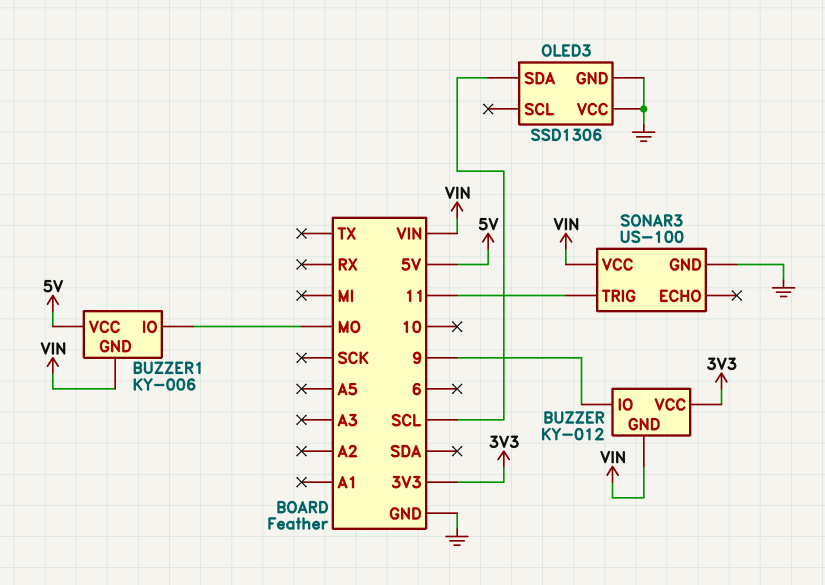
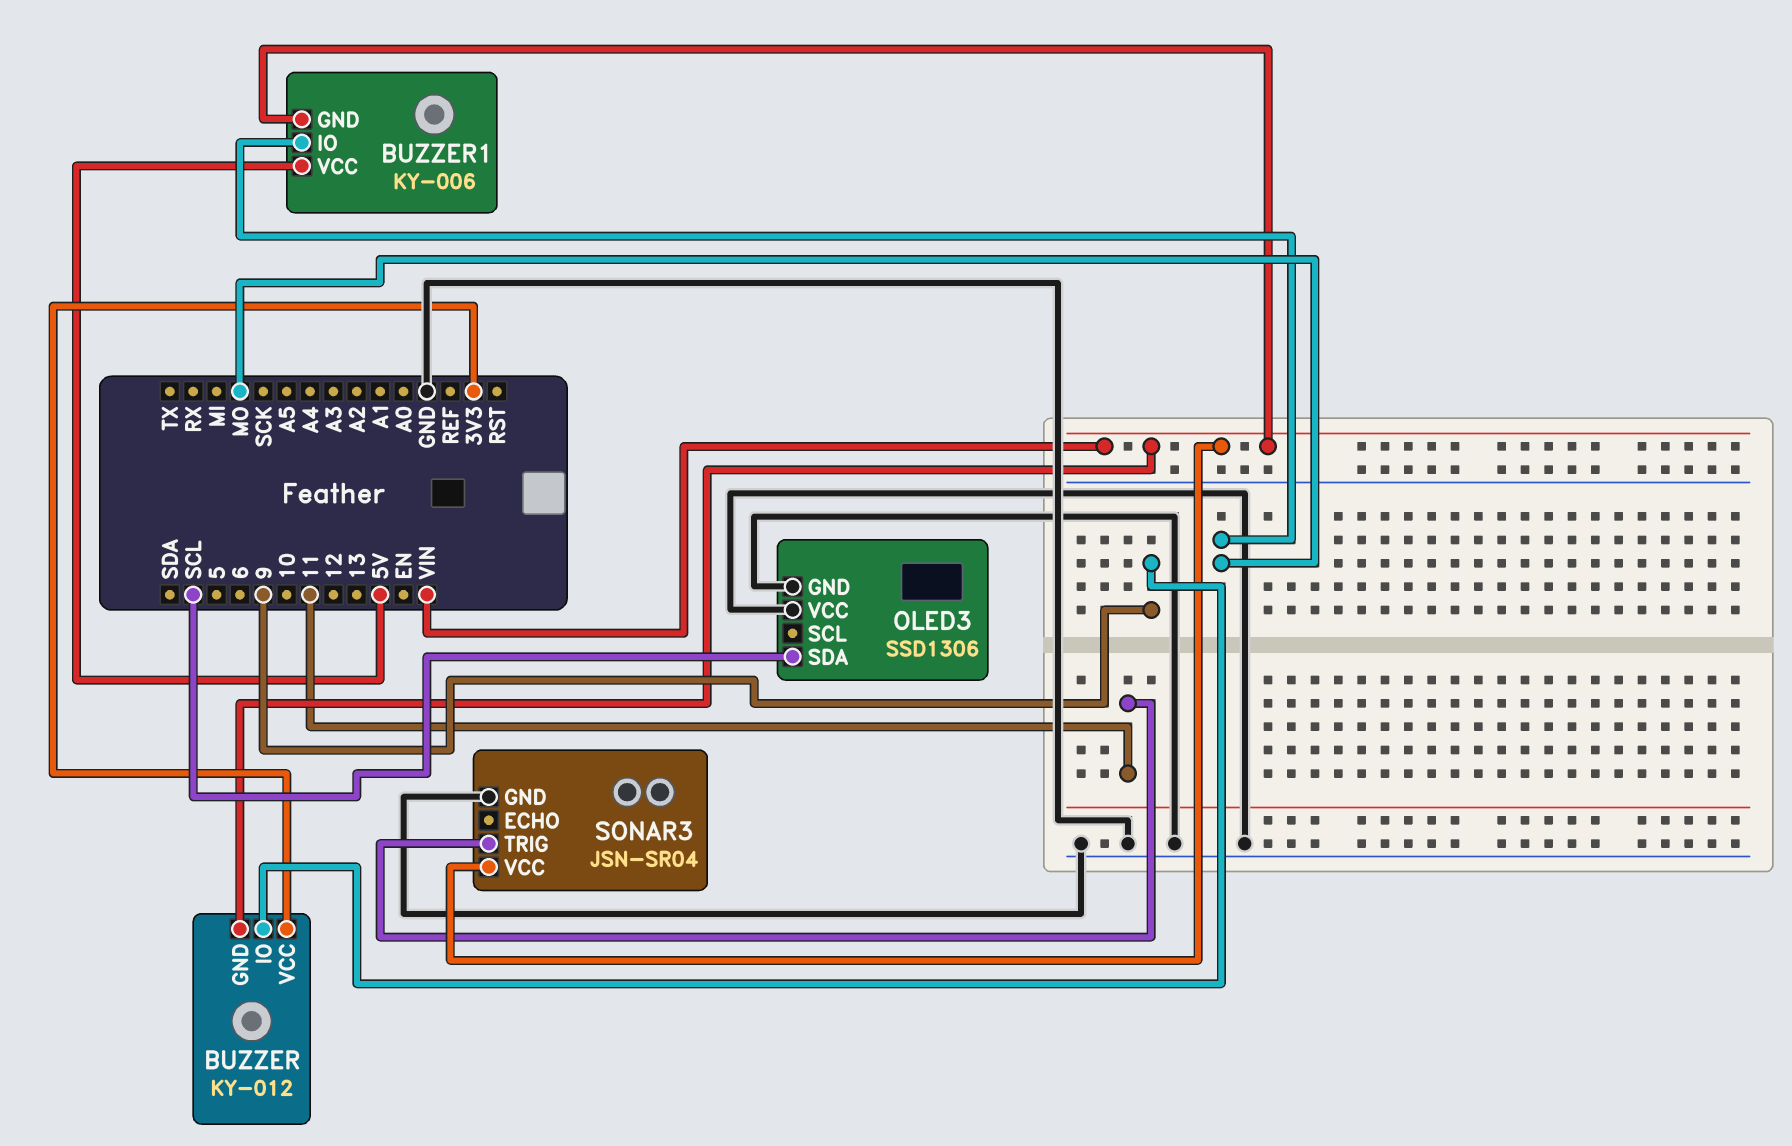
SONAR3: US-100 -> JSN-SR04

